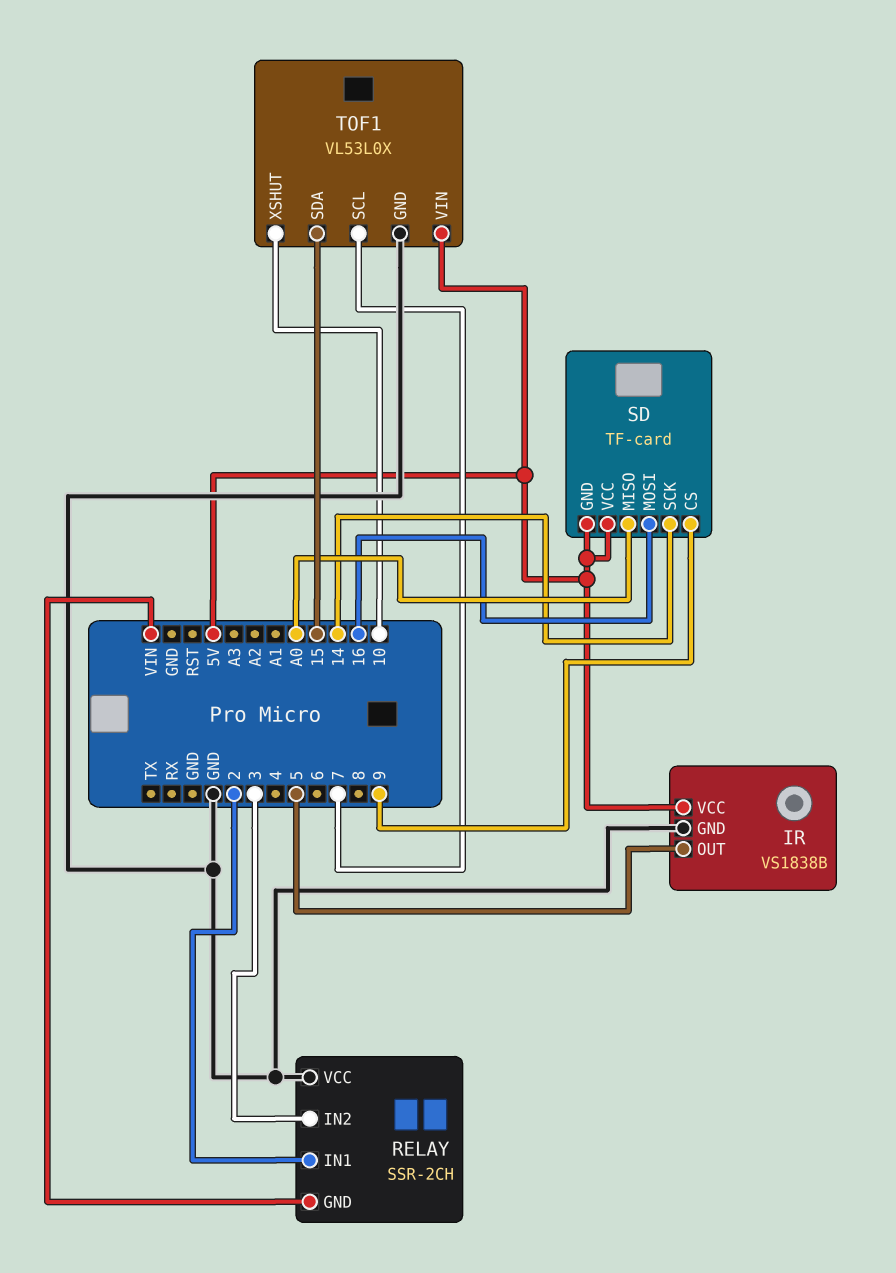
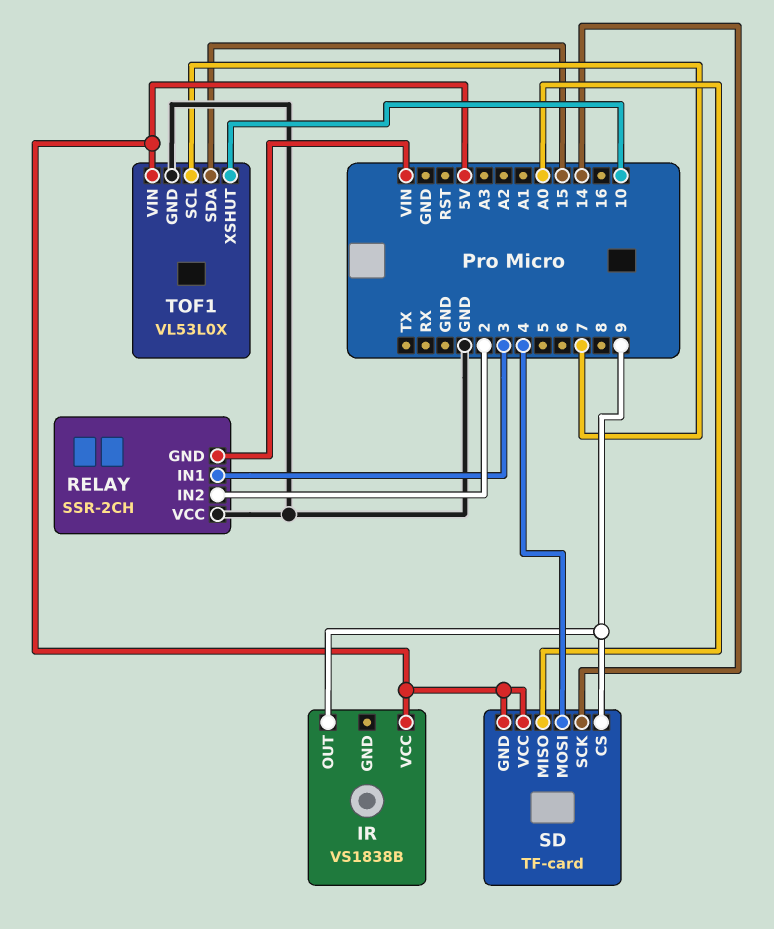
IR pin GND: GND -> none
IR pin OUT: 5 -> 9
RELAY pin IN1: 2 -> 3
RELAY pin IN2: 3 -> 2
SD pin MOSI: 16 -> 4

